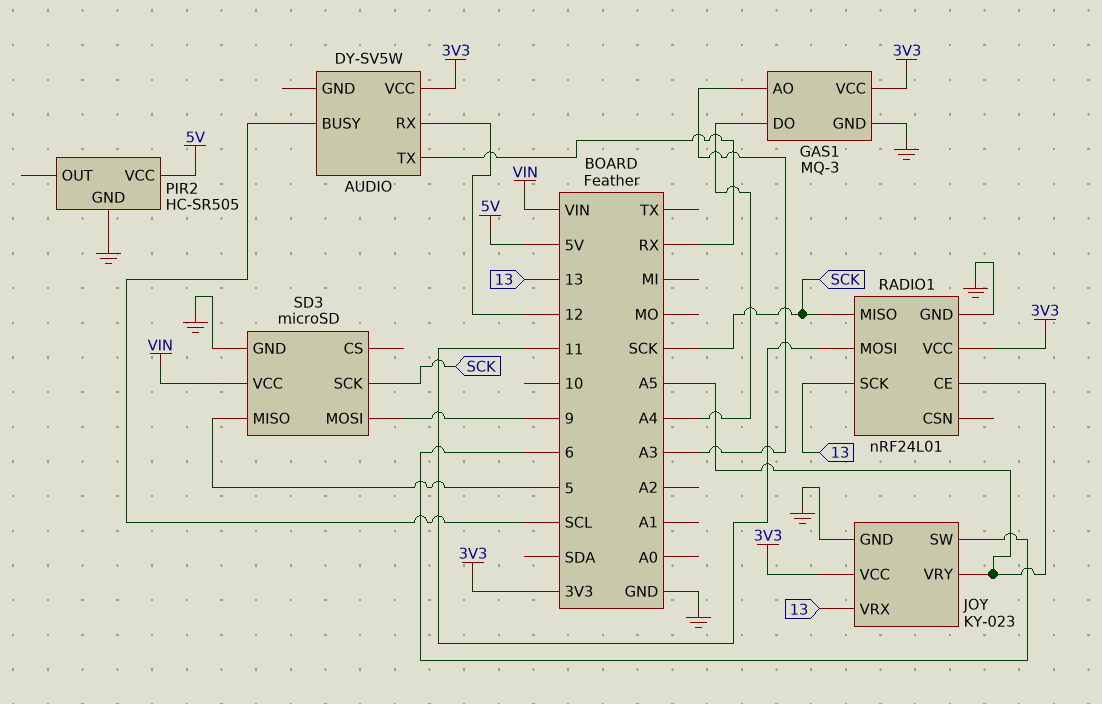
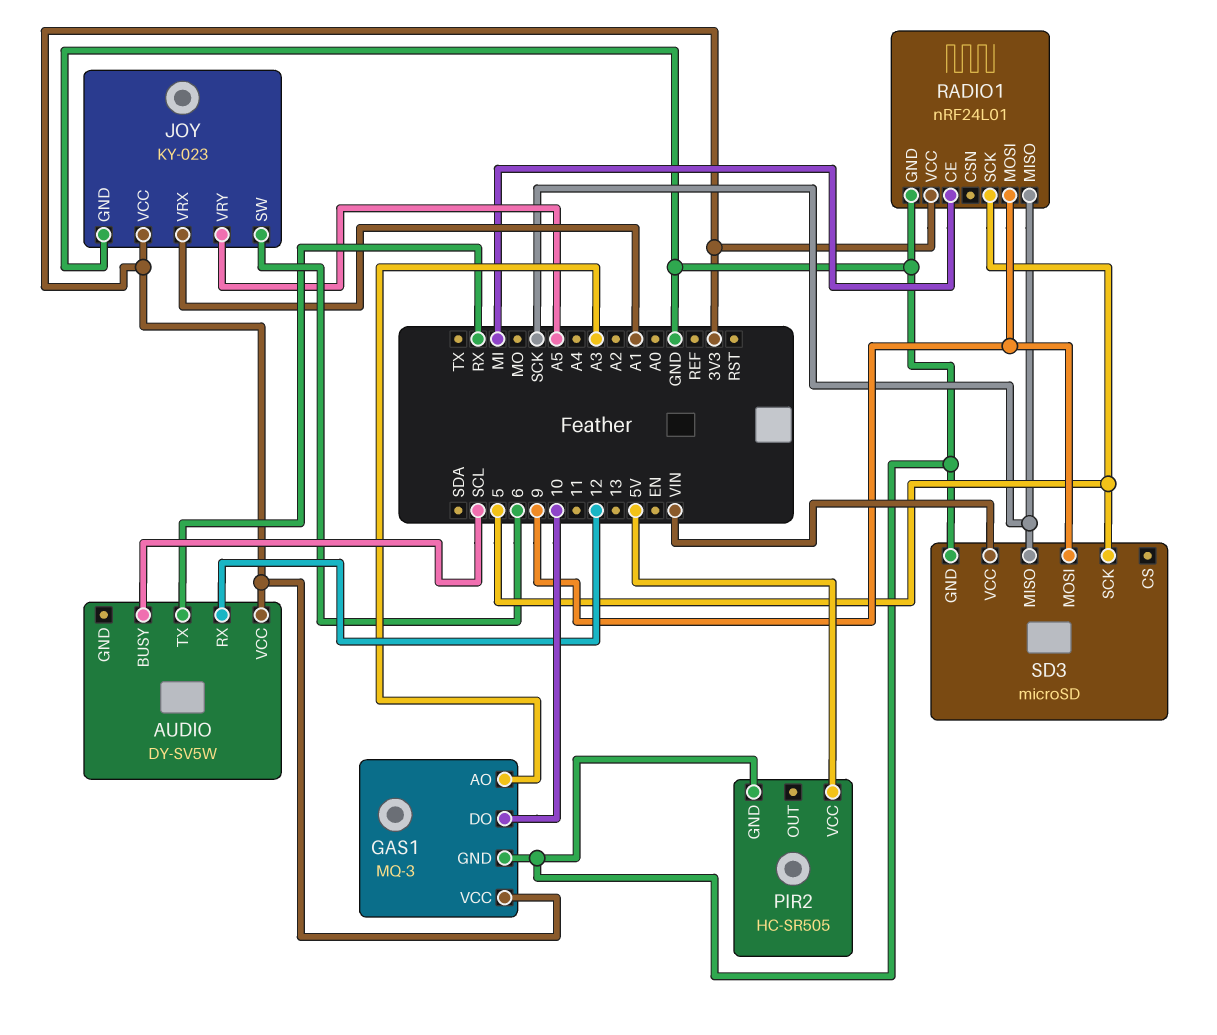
GAS1 pin DO: A4 -> 10
JOY pin VRX: 13 -> A1
RADIO1 pin CE: A5 -> MI
RADIO1 pin MOSI: 11 -> 9
RADIO1 pin SCK: 13 -> 5
SD3 pin MISO: 5 -> SCK
SD3 pin SCK: SCK -> 5

